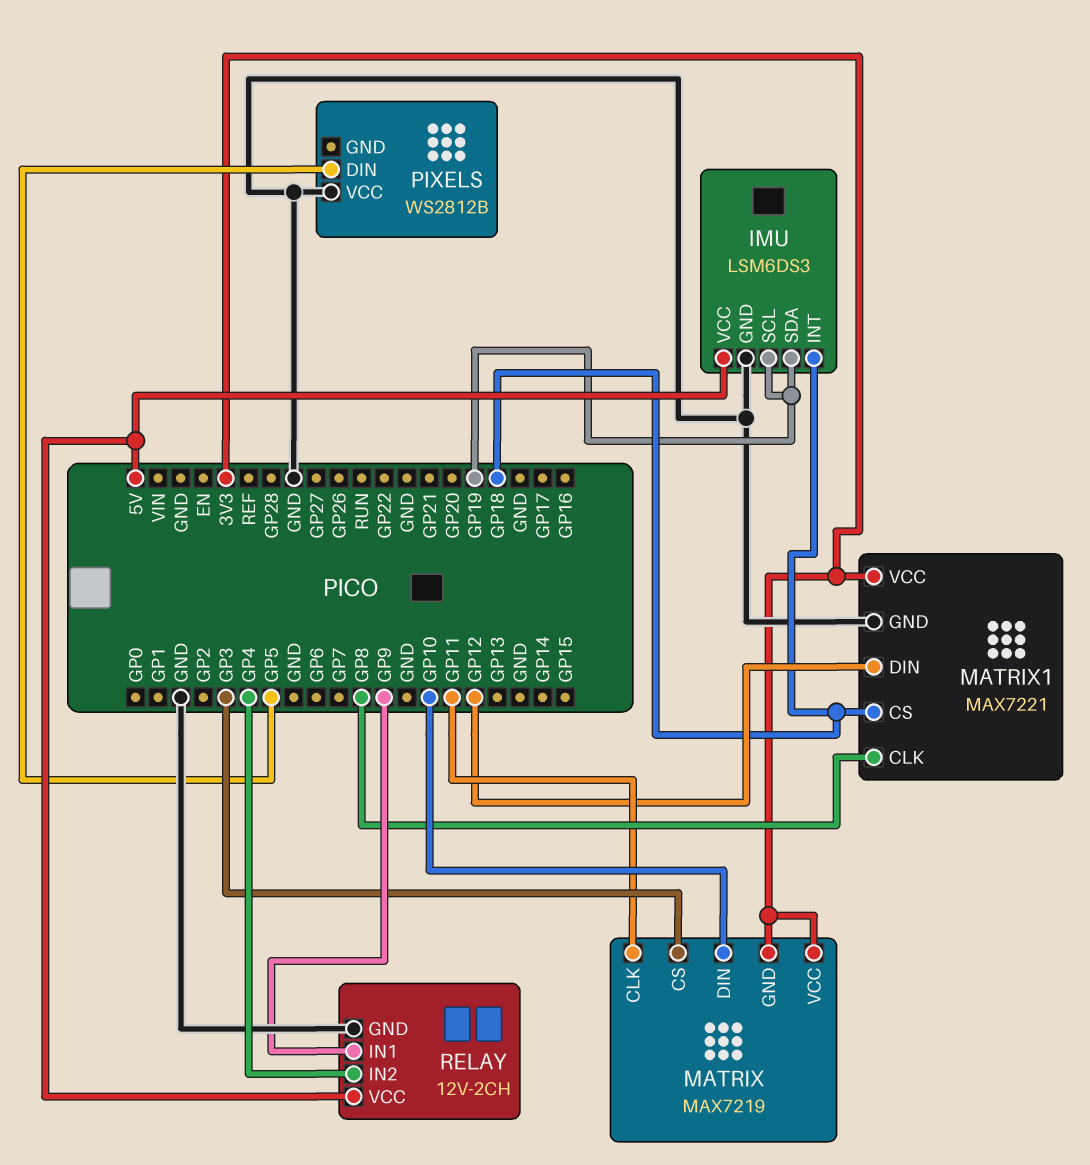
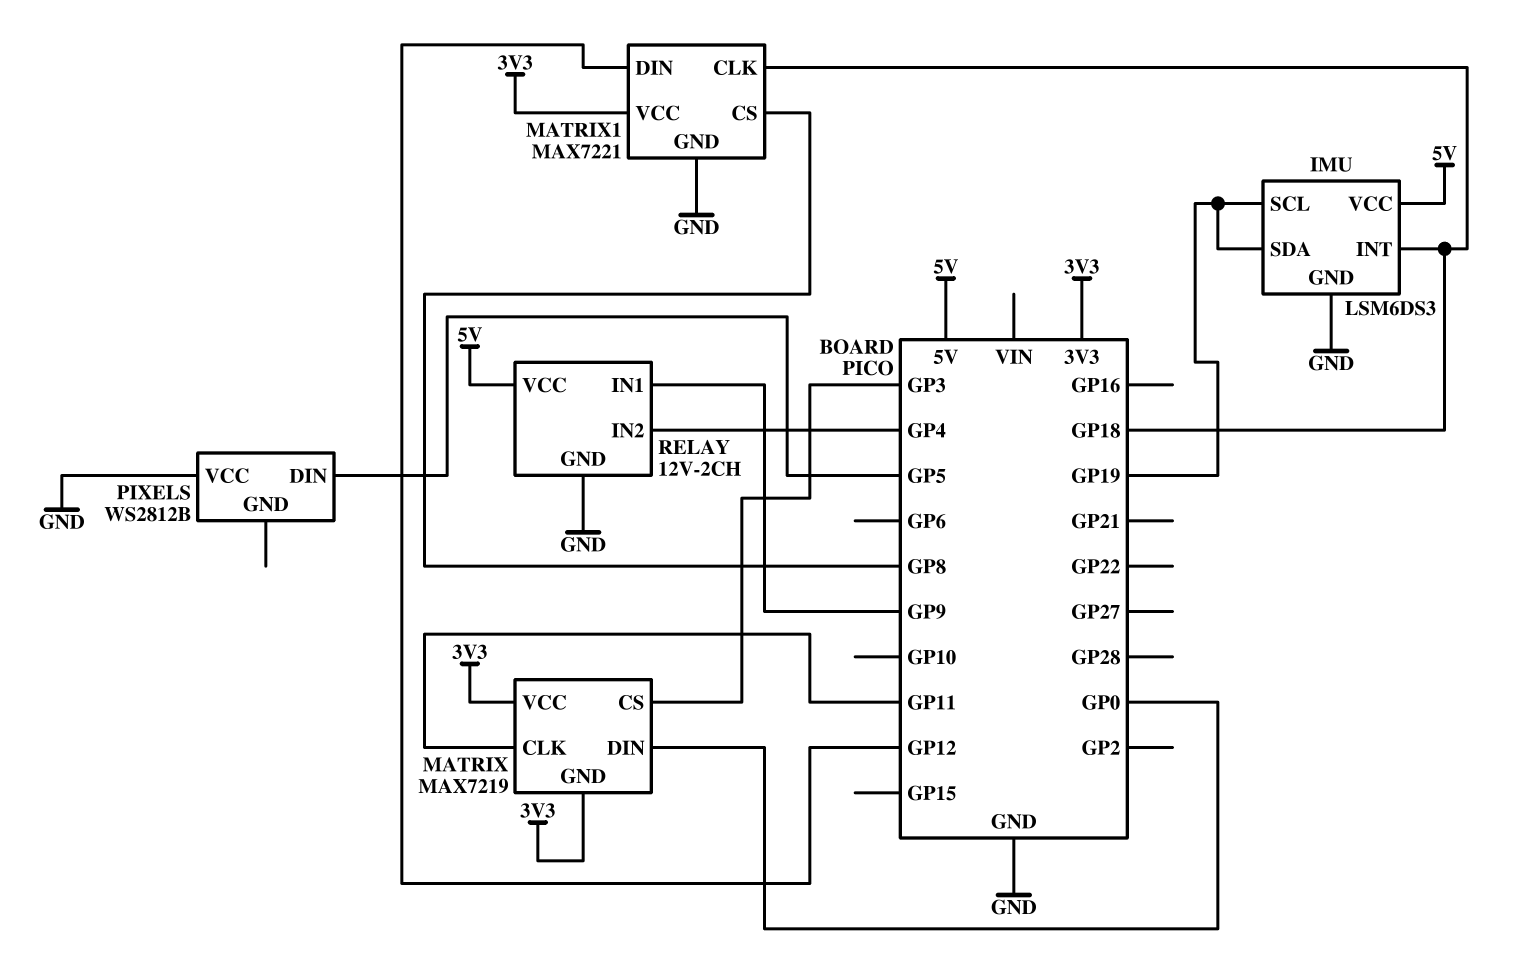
MATRIX pin DIN: GP10 -> GP0
MATRIX1 pin CLK: GP8 -> GP18
MATRIX1 pin CS: GP18 -> GP8

